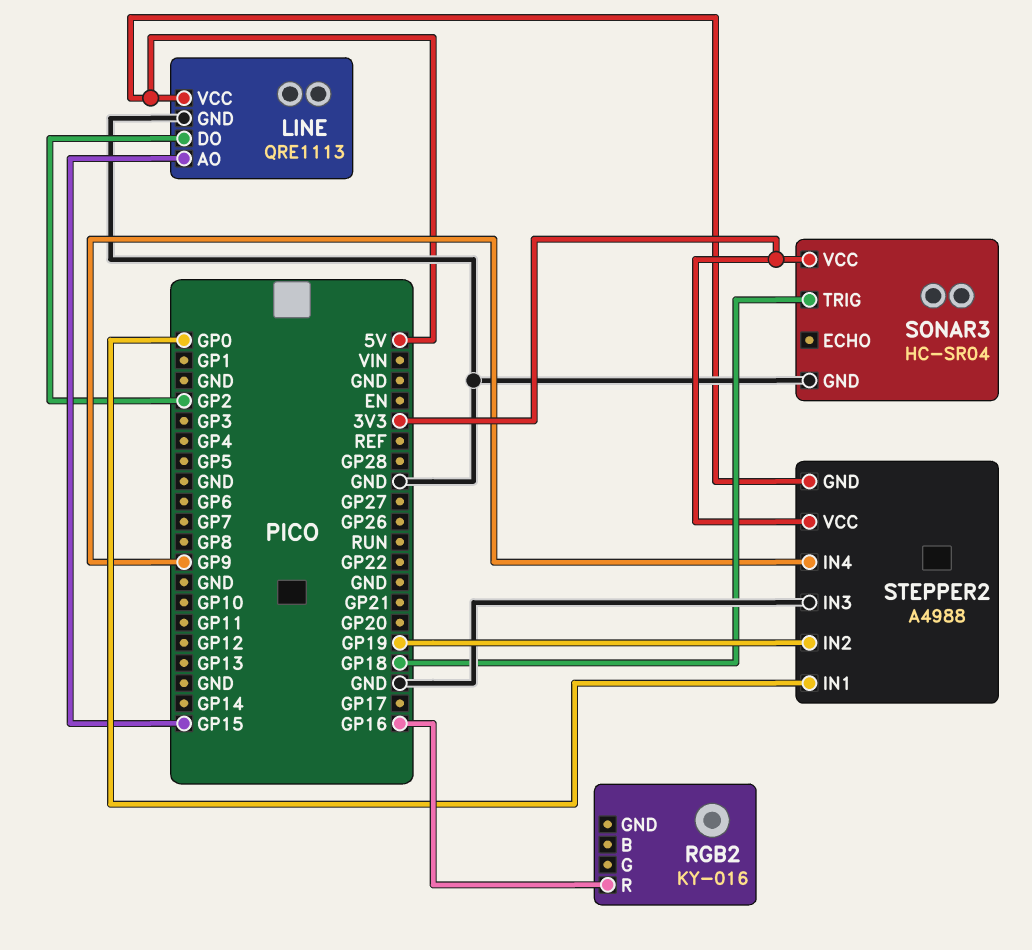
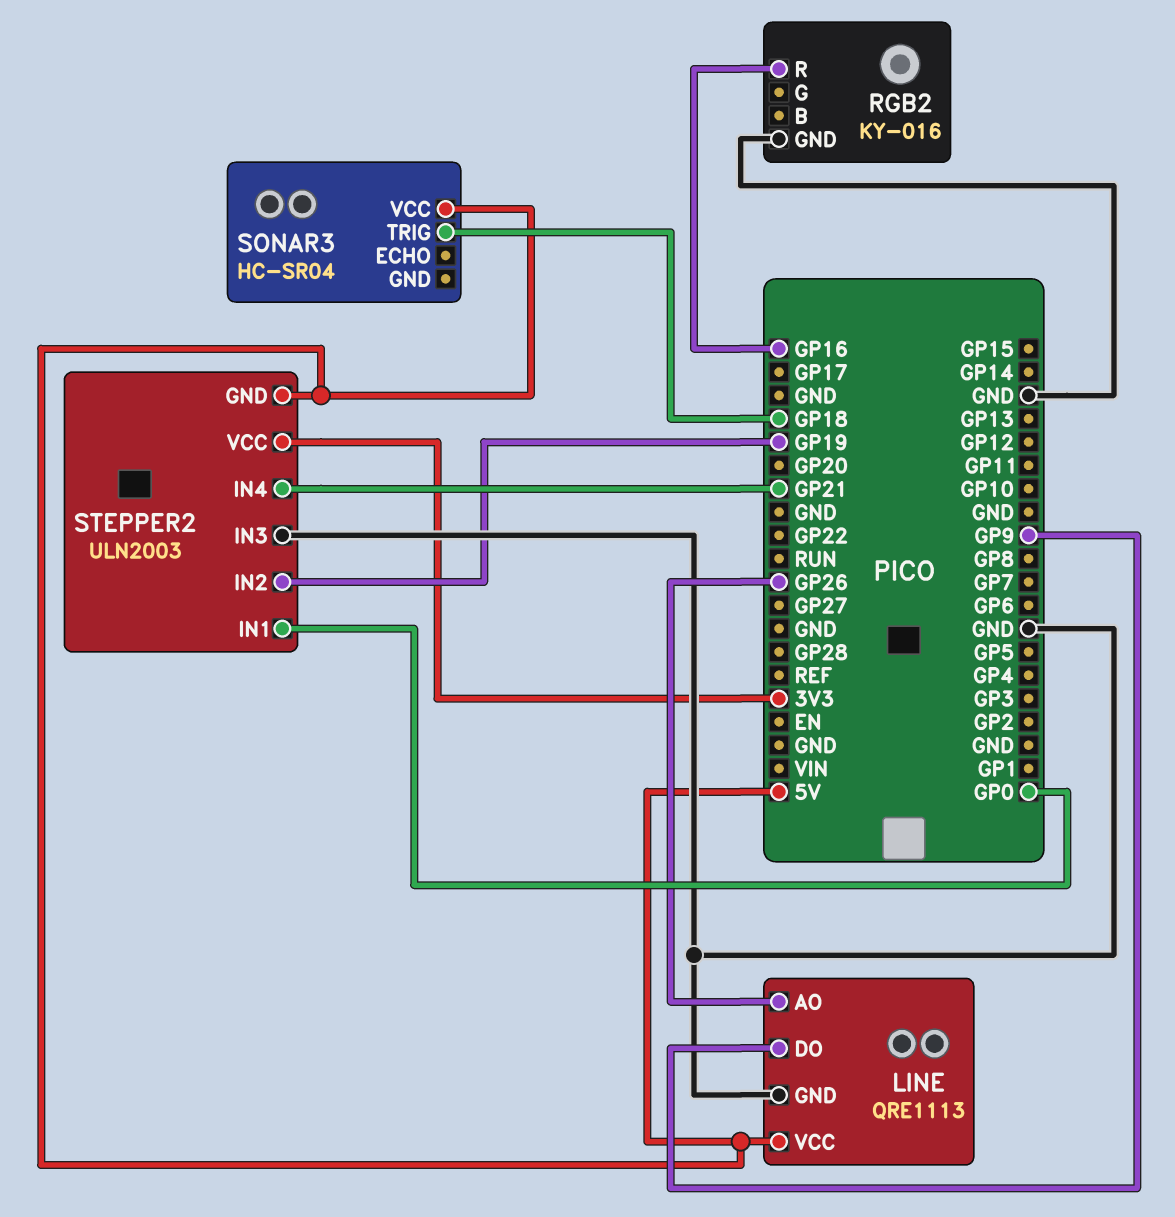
LINE pin AO: GP15 -> GP26
LINE pin DO: GP2 -> GP9
RGB2 pin GND: none -> GND
SONAR3 pin GND: GND -> none
SONAR3 pin VCC: 3V3 -> 5V
STEPPER2: A4988 -> ULN2003
STEPPER2 pin IN4: GP9 -> GP21

